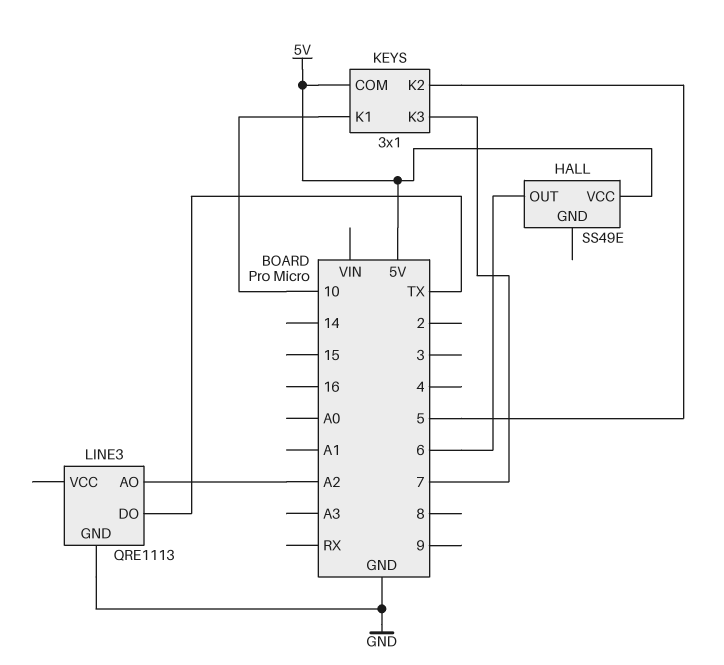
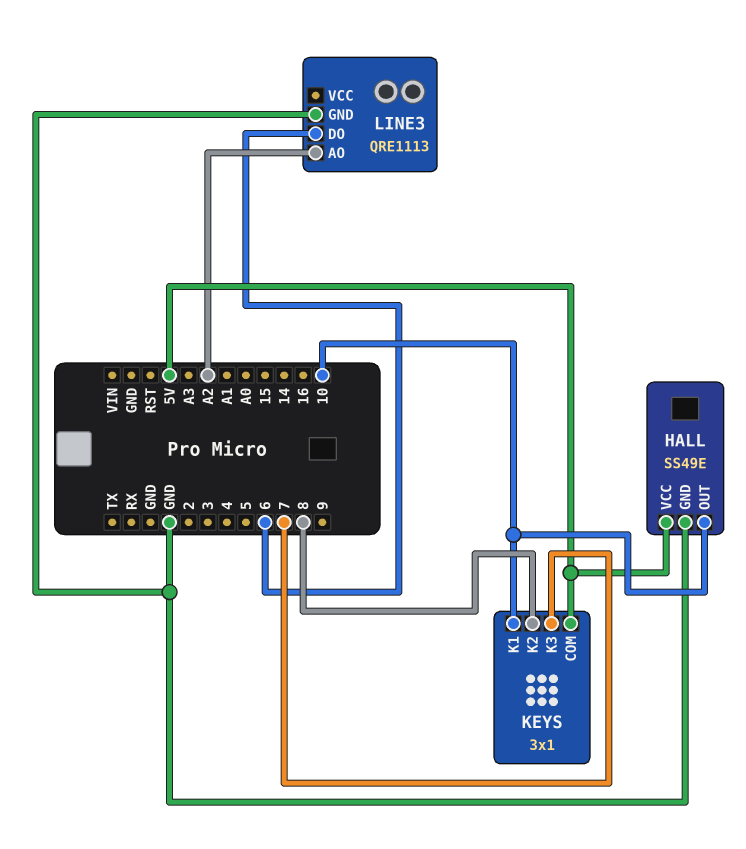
HALL pin GND: none -> GND
HALL pin OUT: 6 -> 10
KEYS pin K2: 5 -> 8
LINE3 pin DO: TX -> 6

